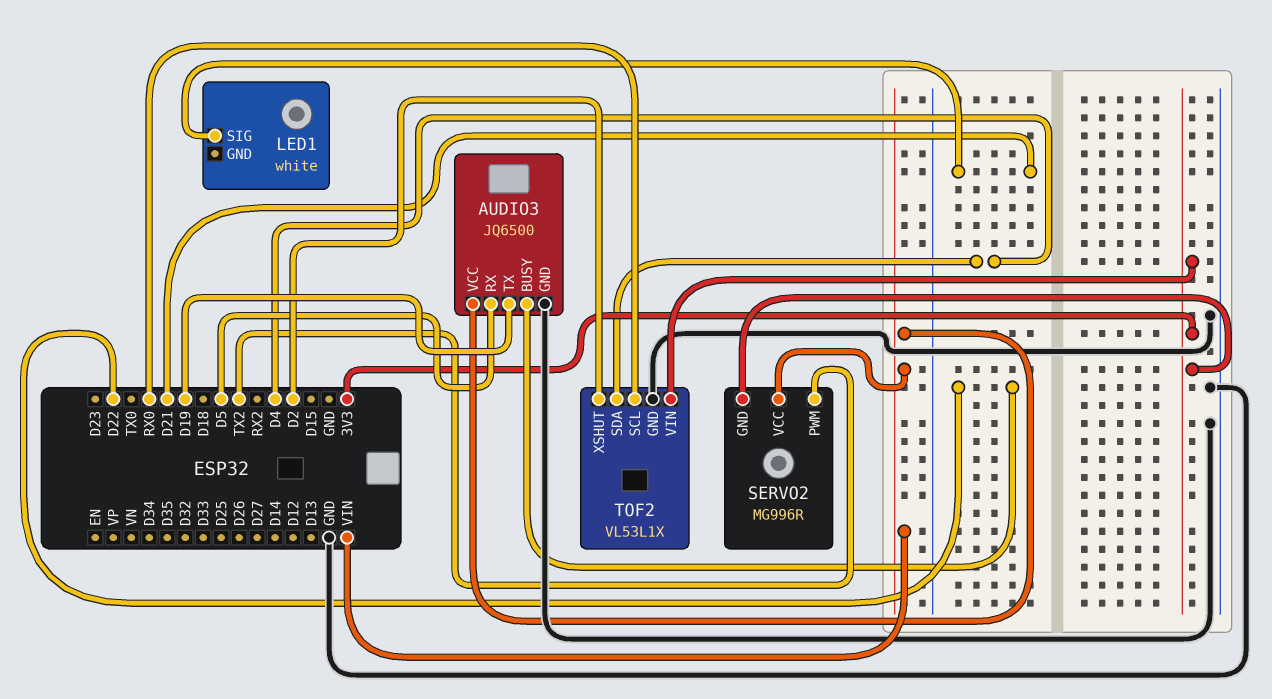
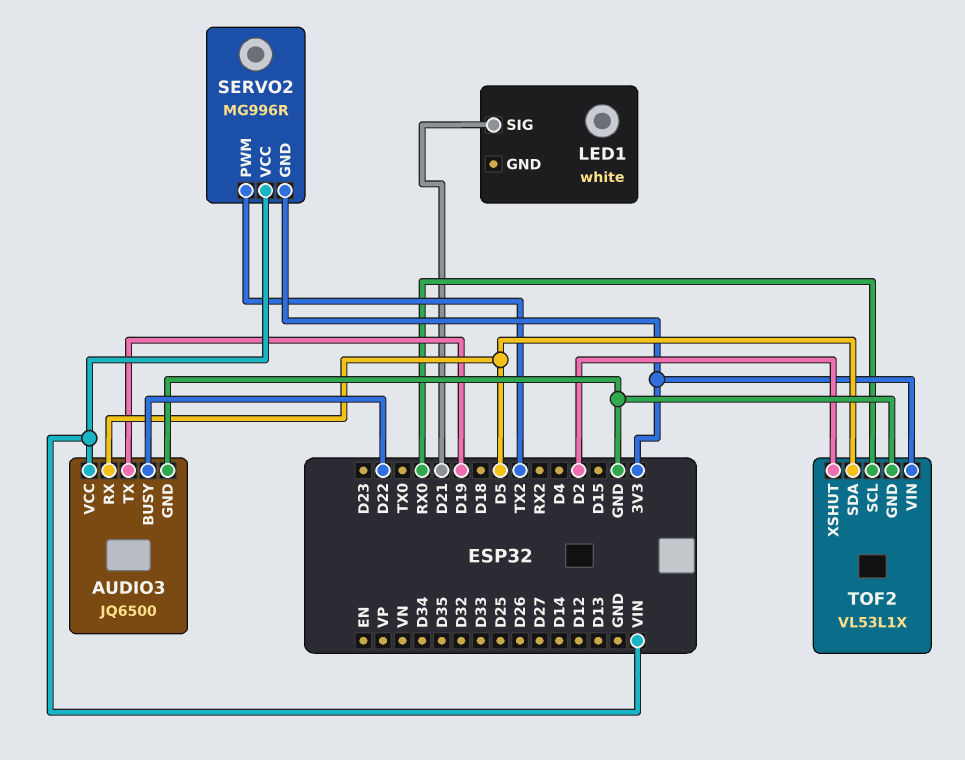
TOF2 pin SDA: D4 -> D5

